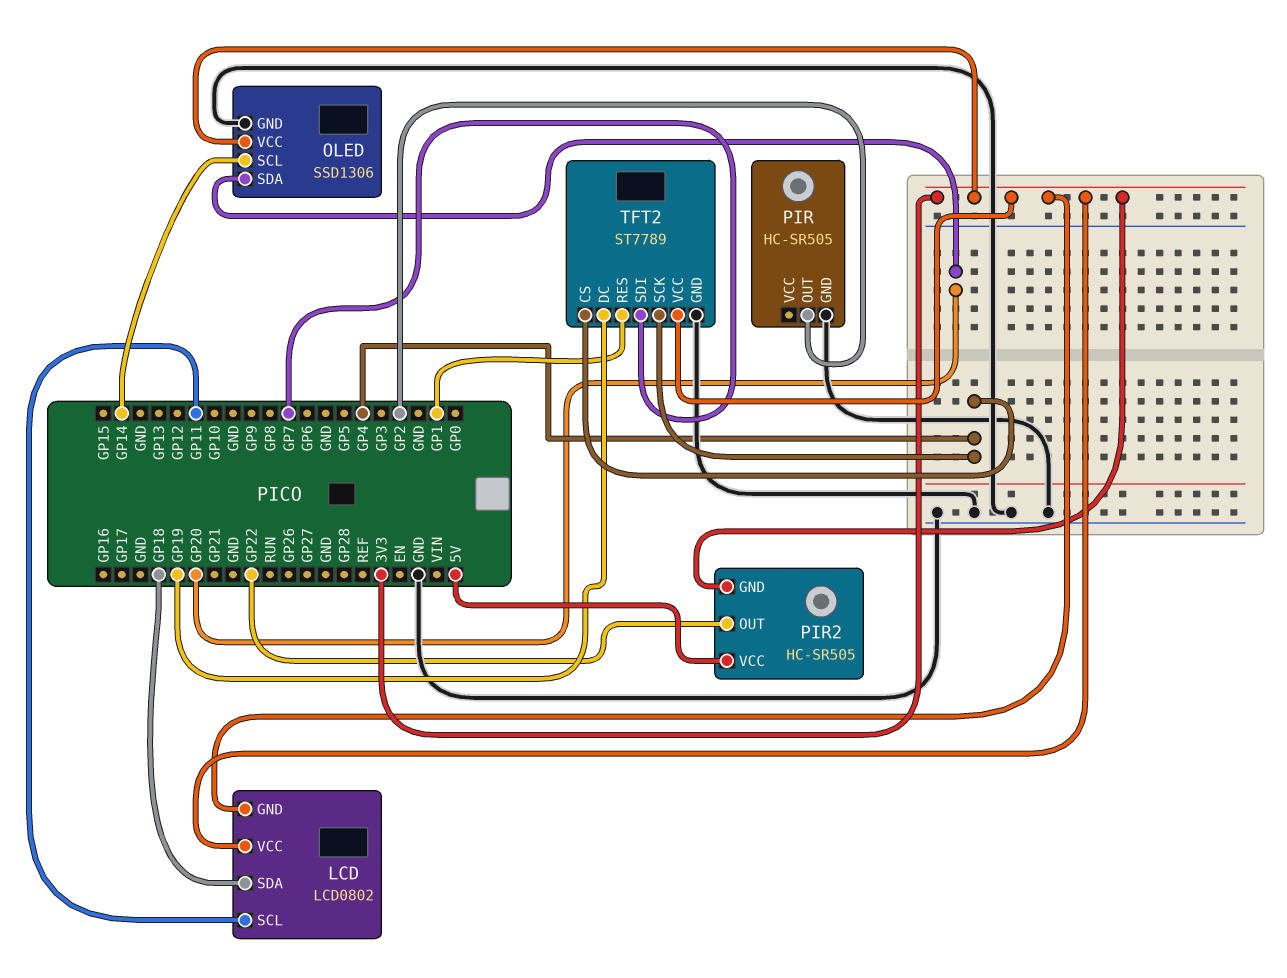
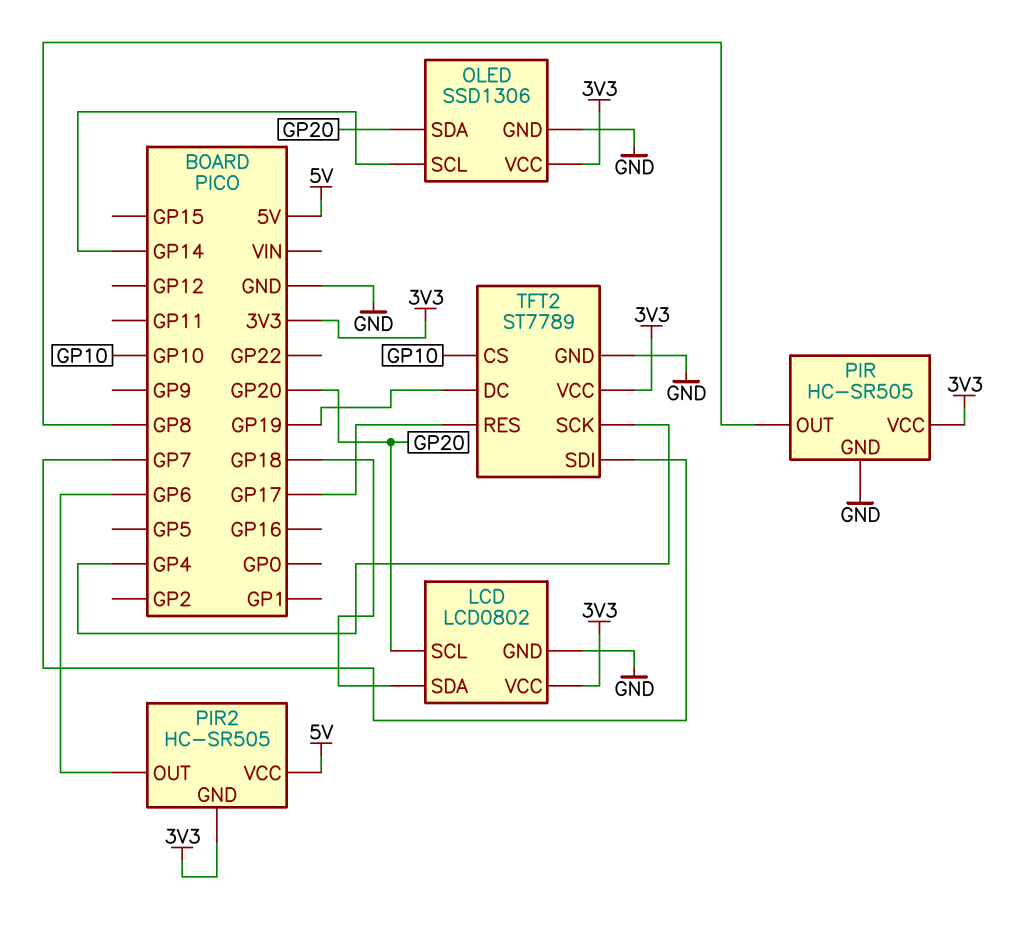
LCD pin GND: 3V3 -> GND
LCD pin SCL: GP11 -> GP20
PIR pin OUT: GP2 -> GP8
PIR pin VCC: none -> 3V3
PIR2 pin OUT: GP22 -> GP6
TFT2 pin CS: GP4 -> GP10
TFT2 pin RES: GP1 -> GP17

